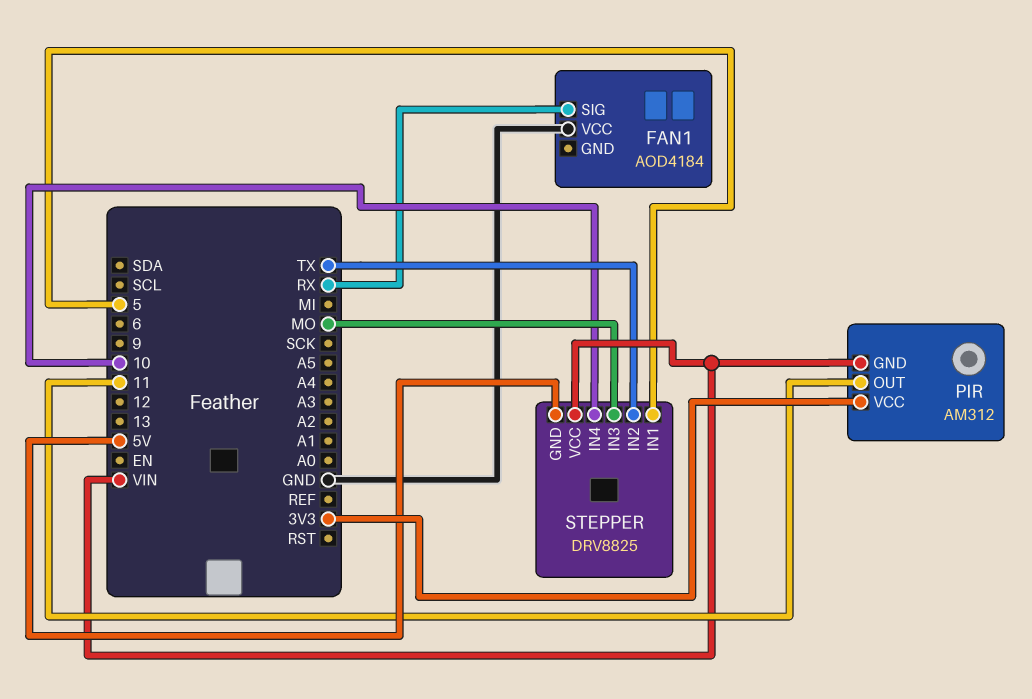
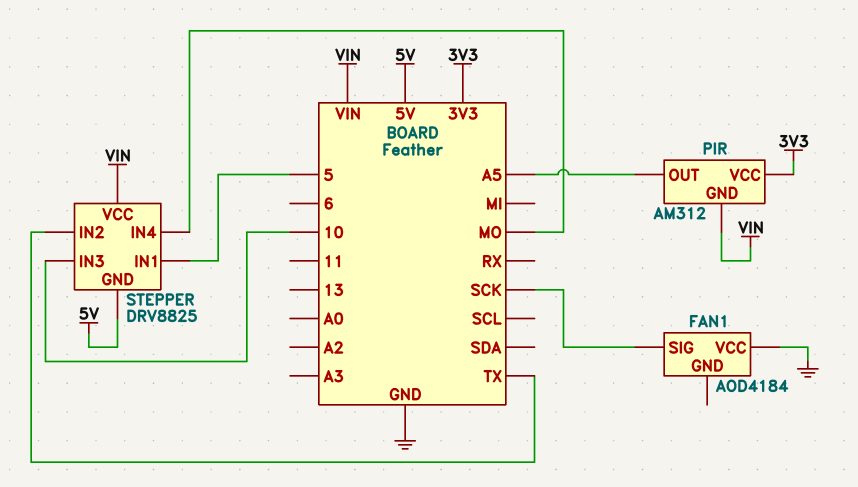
FAN1 pin SIG: RX -> SCK
PIR pin OUT: 11 -> A5
STEPPER pin IN3: MO -> 10
STEPPER pin IN4: 10 -> MO

